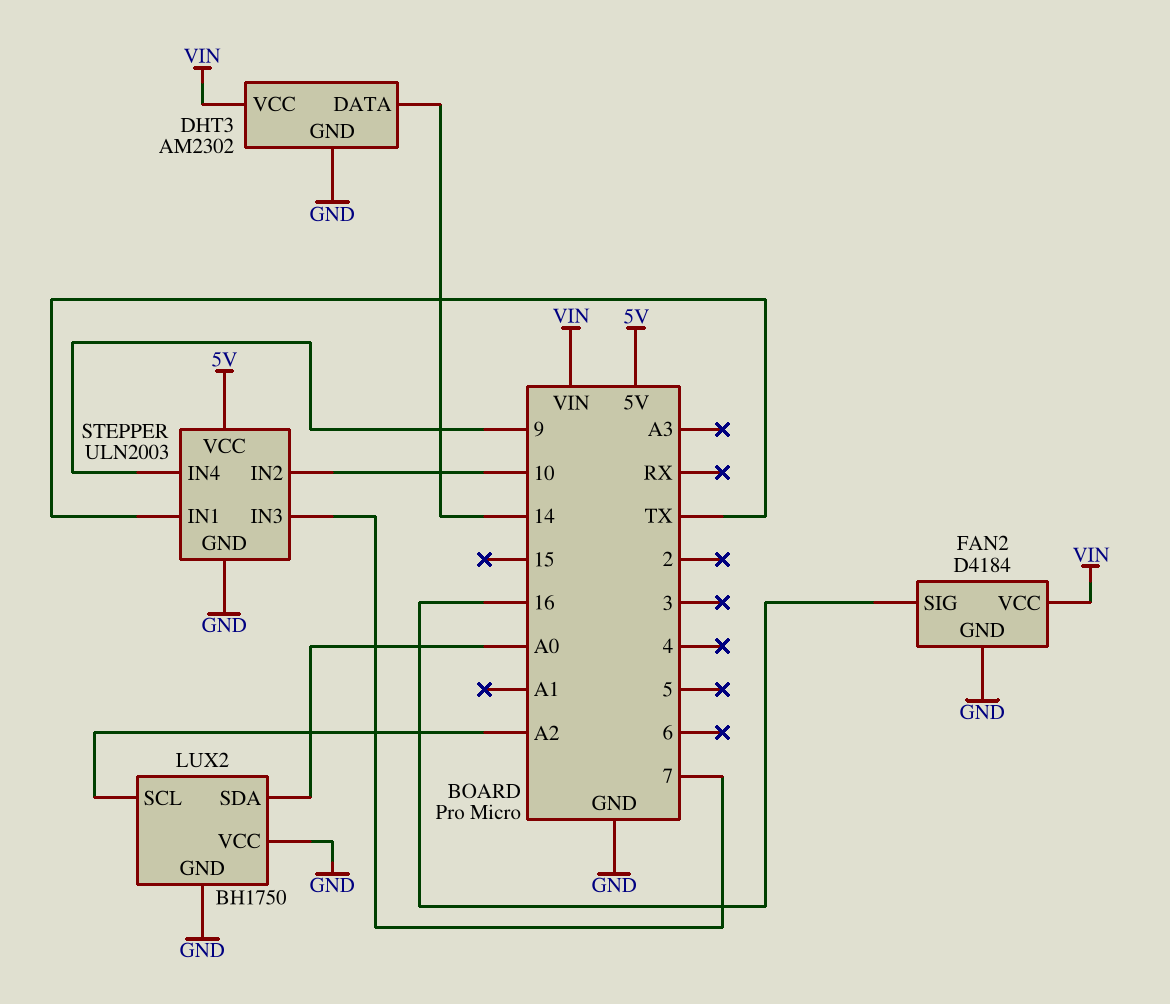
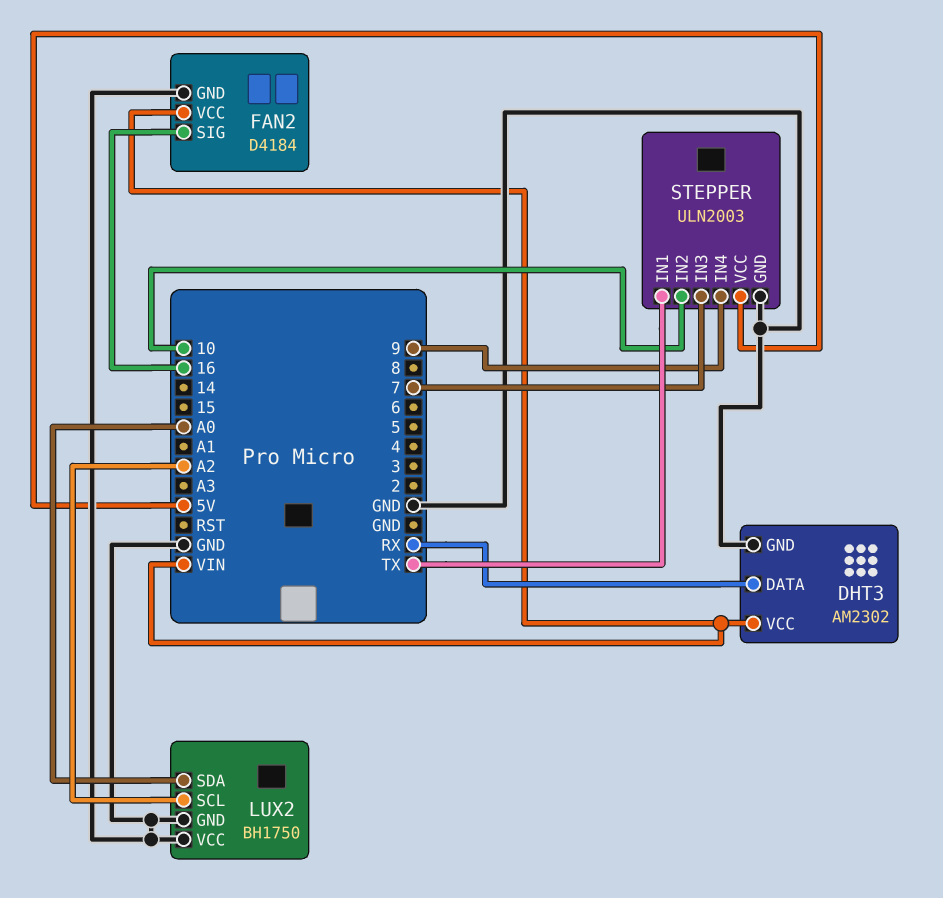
DHT3 pin DATA: 14 -> RX

